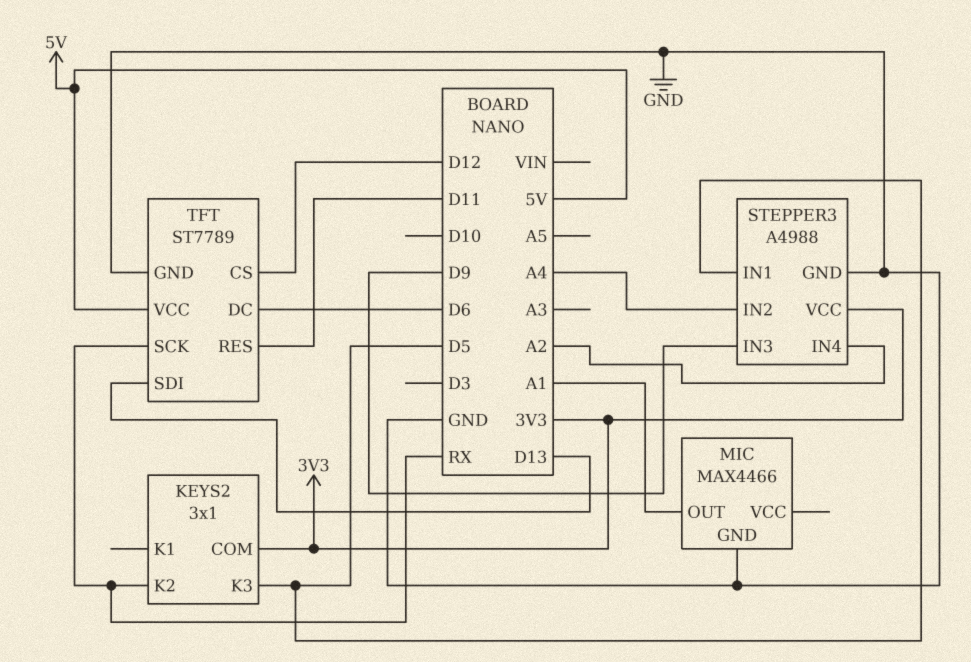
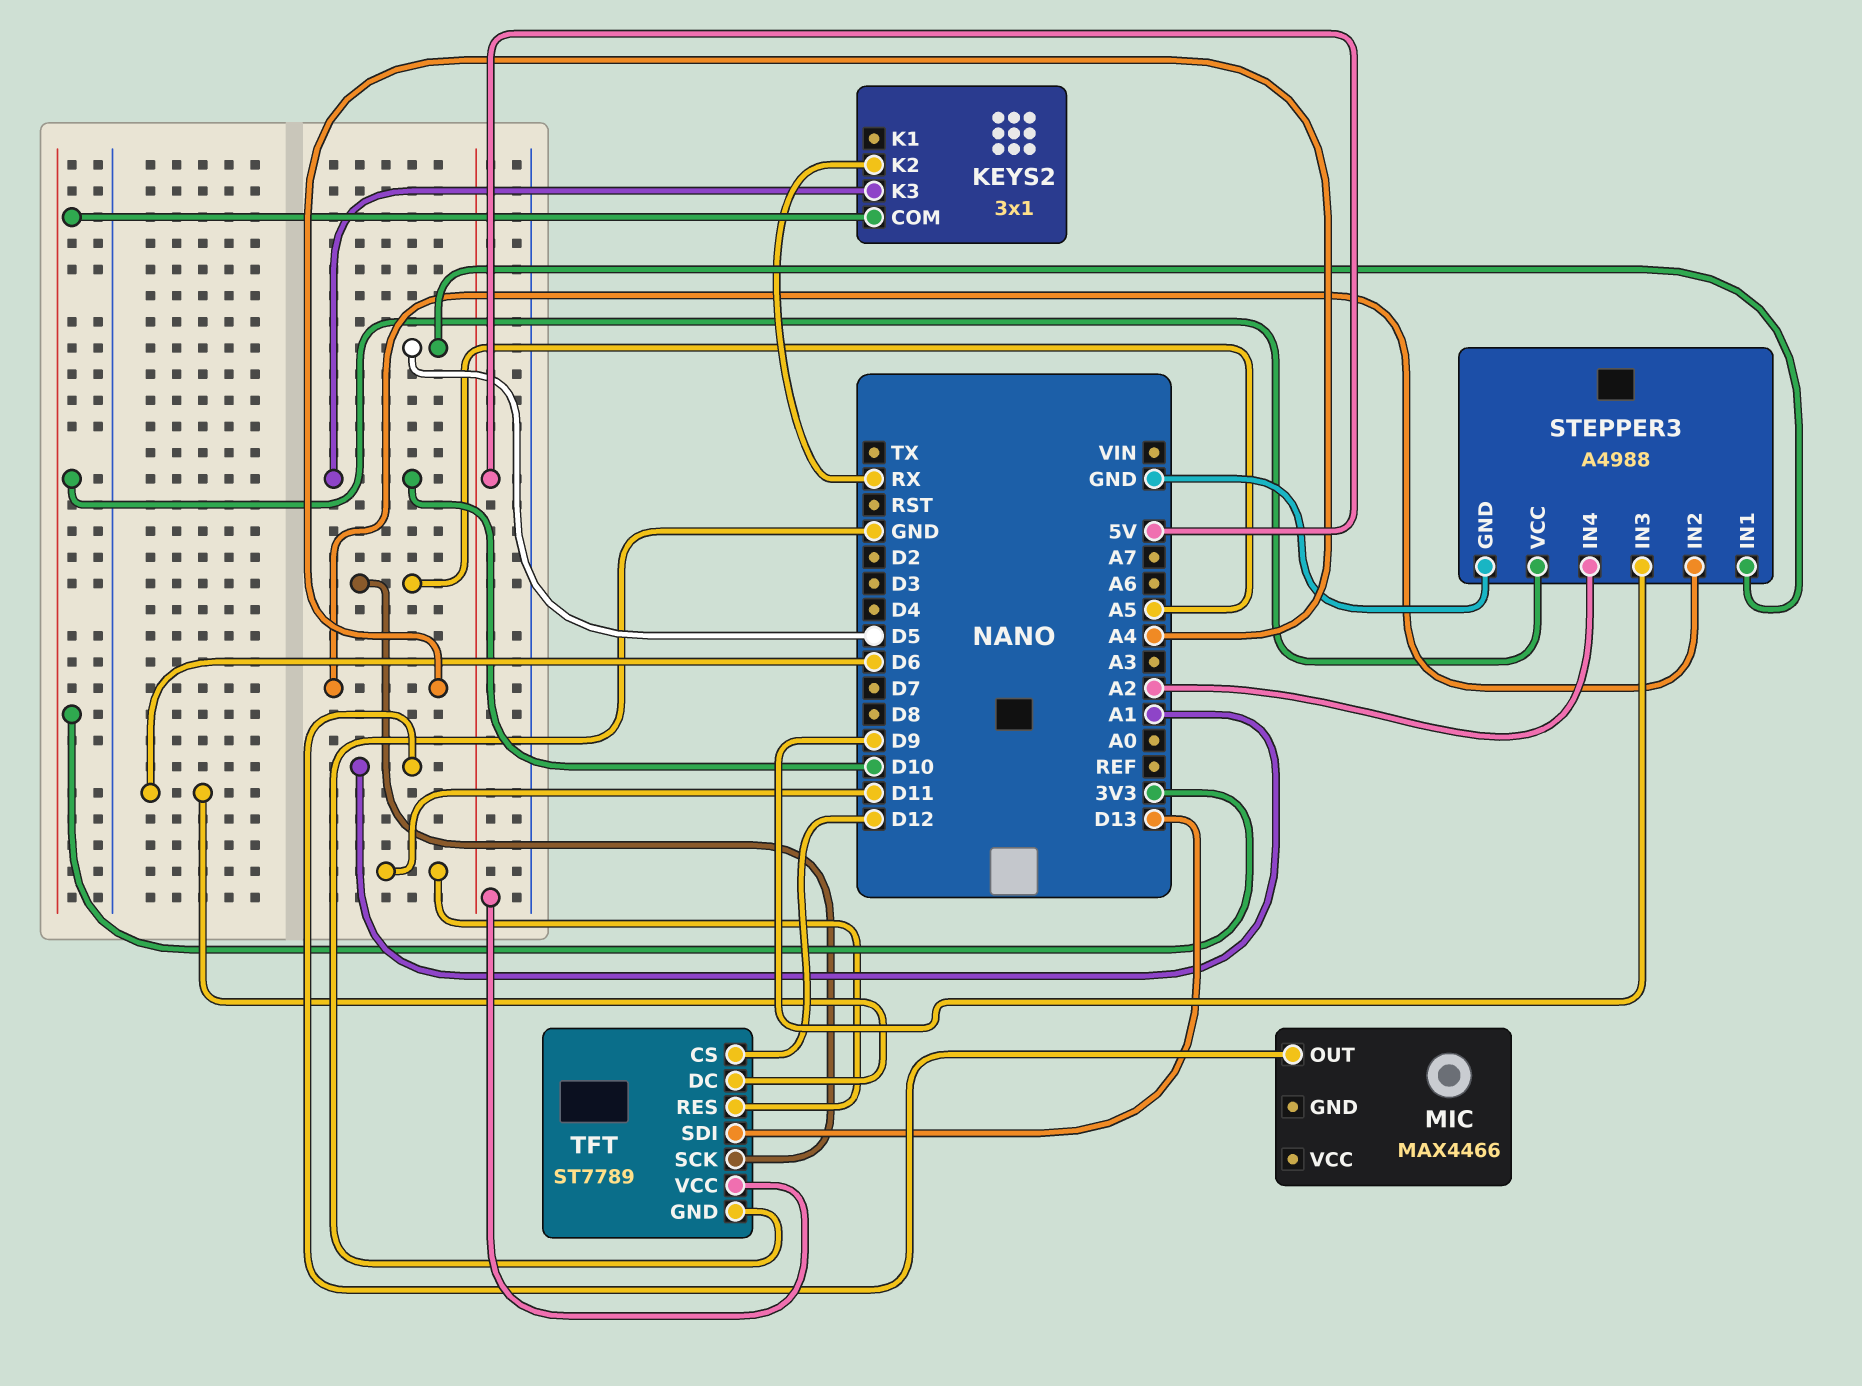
KEYS2 pin K3: D5 -> D10
MIC pin GND: GND -> none
TFT pin SCK: RX -> A5

